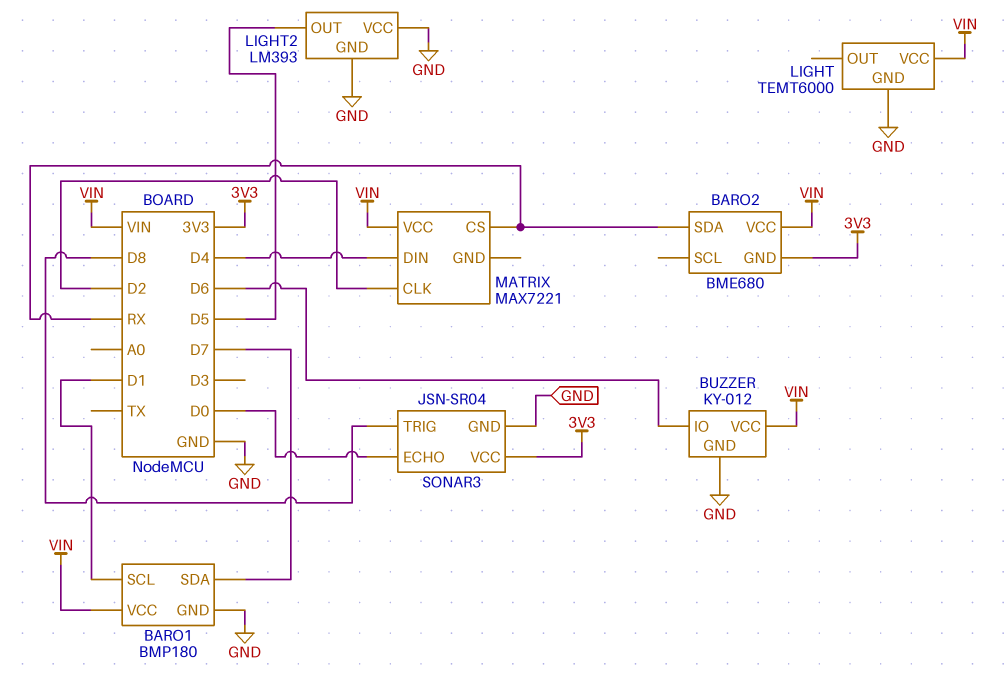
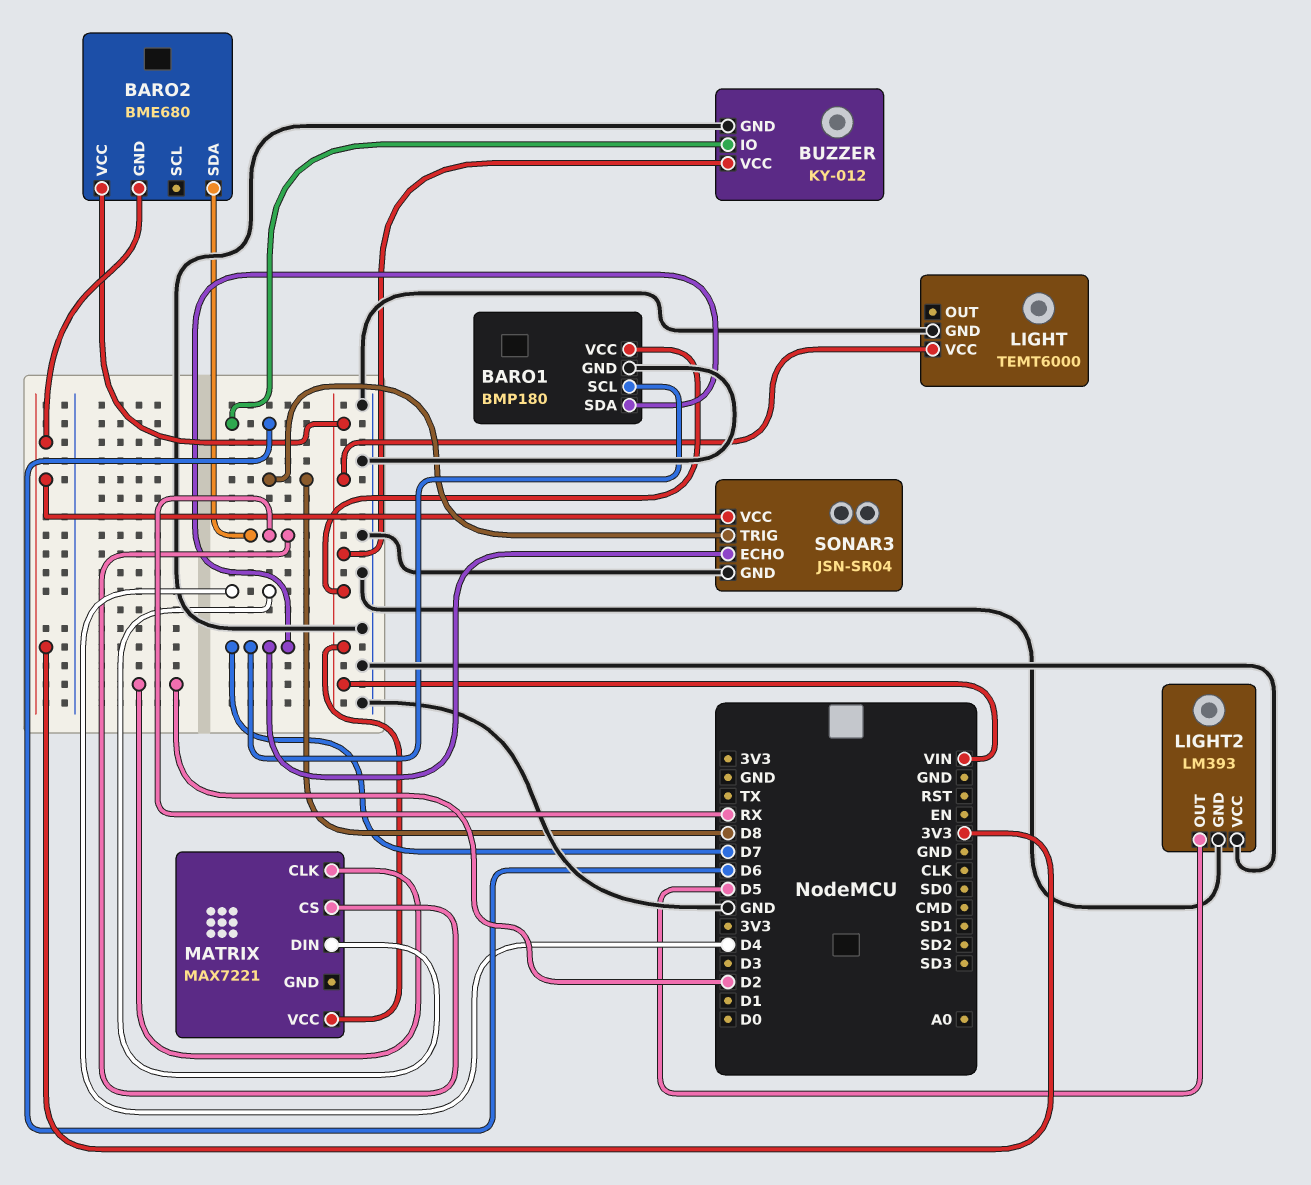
BARO1 pin SCL: D1 -> D7
SONAR3 pin ECHO: D0 -> D7

